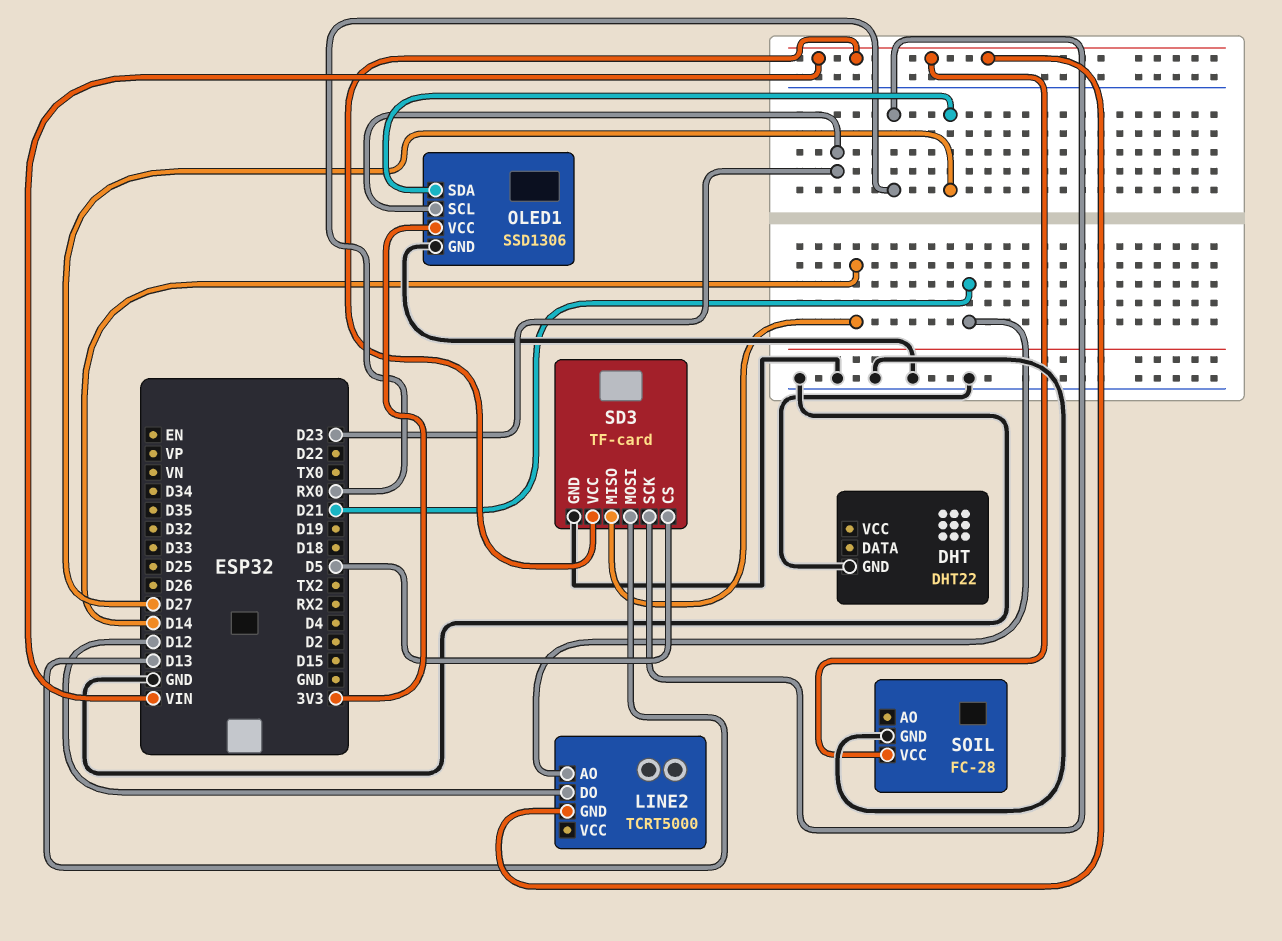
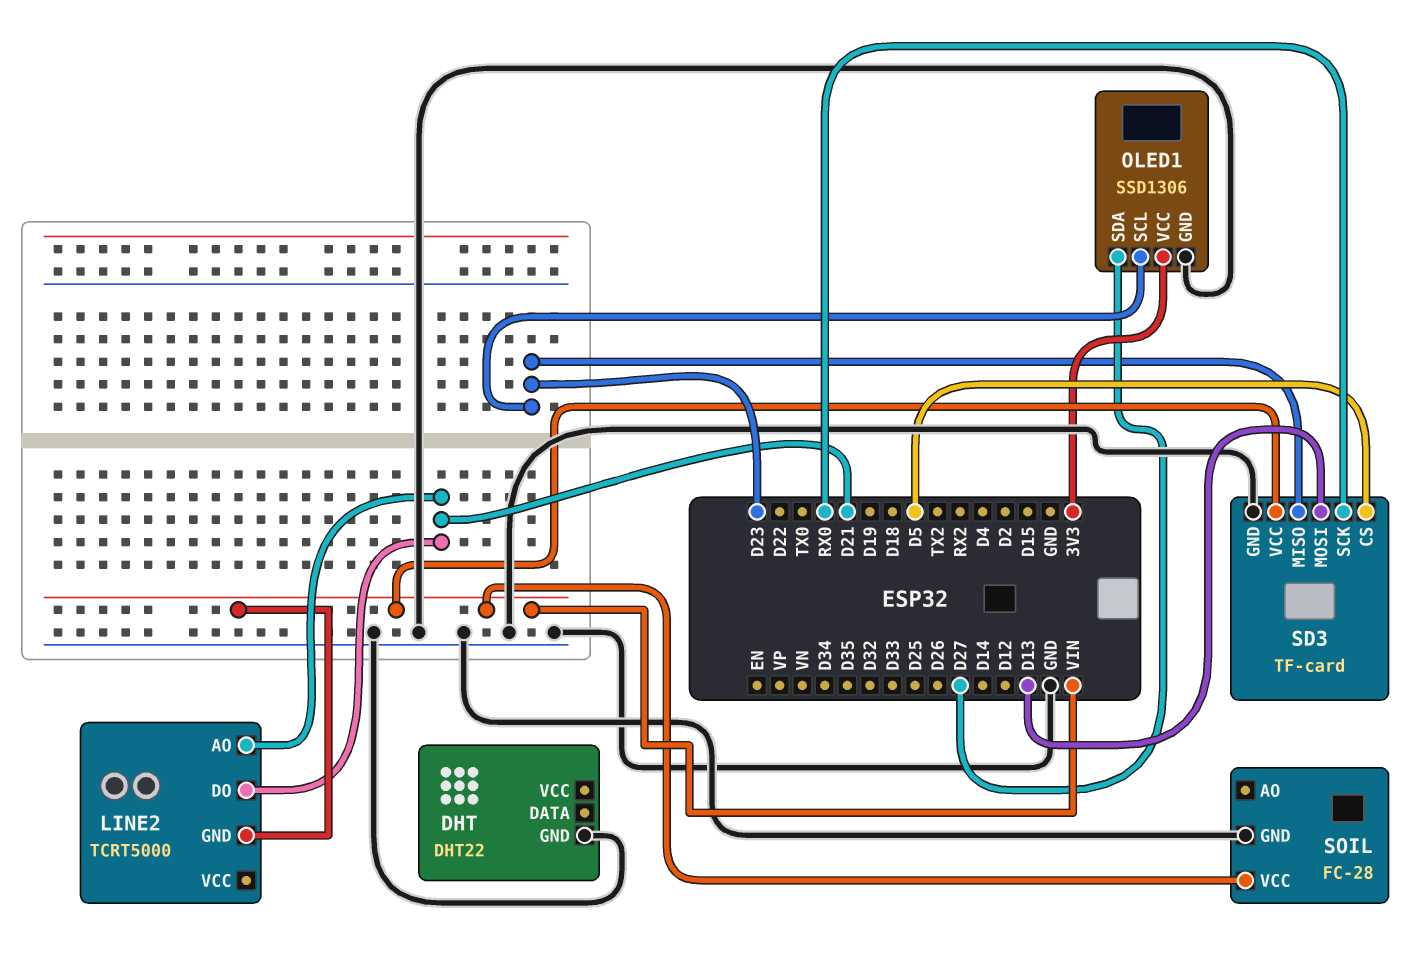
LINE2 pin DO: D12 -> D21
SD3 pin MISO: D14 -> D23

